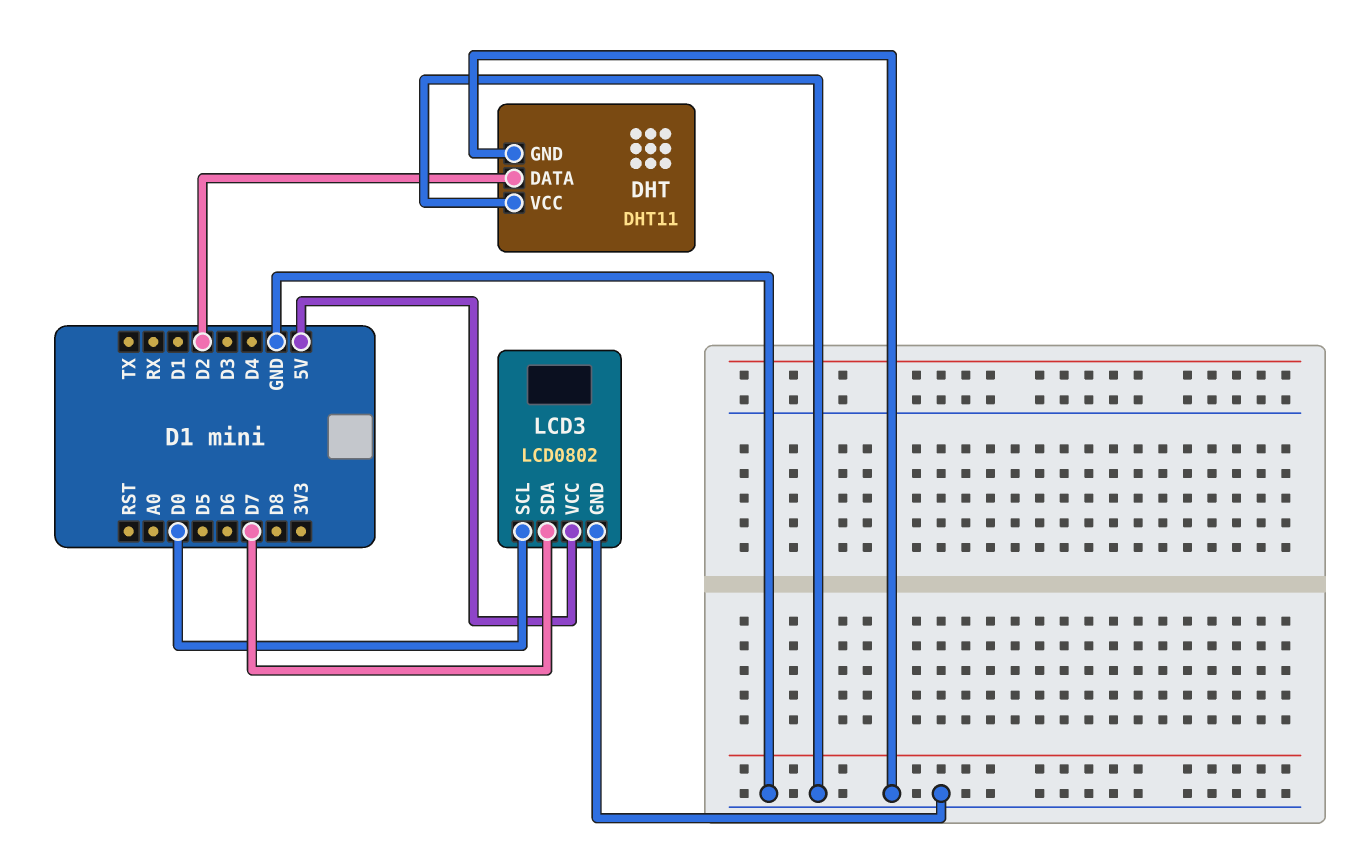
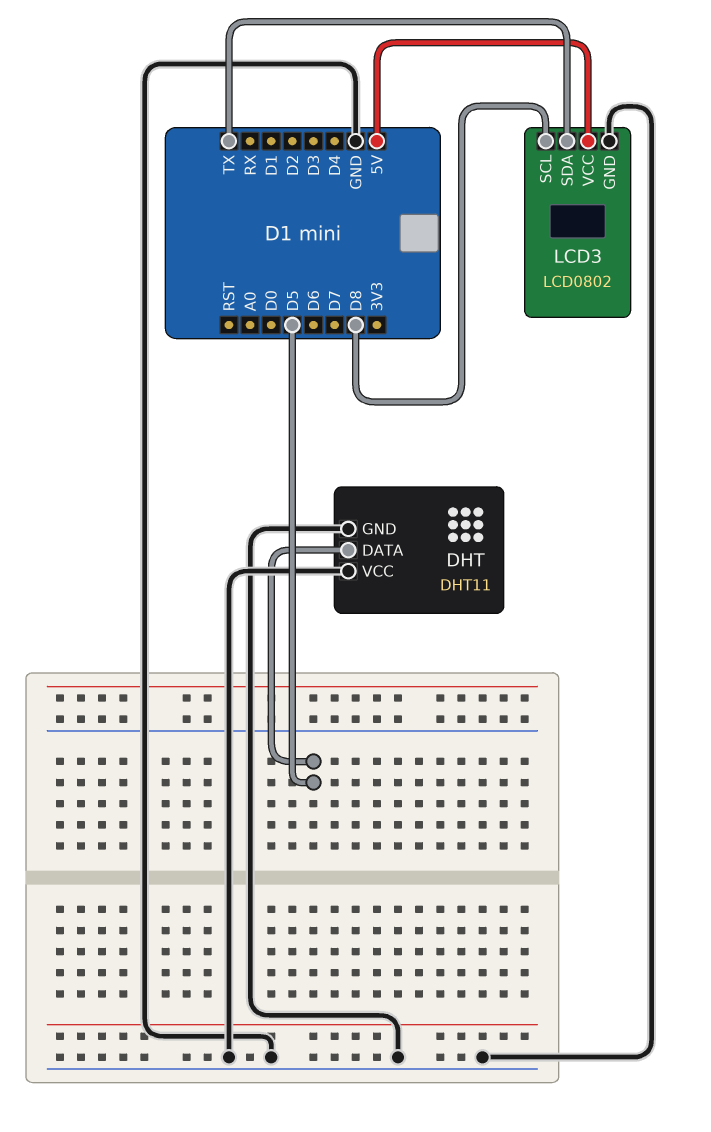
DHT pin DATA: D2 -> D5
LCD3 pin SCL: D0 -> D8
LCD3 pin SDA: D7 -> TX

